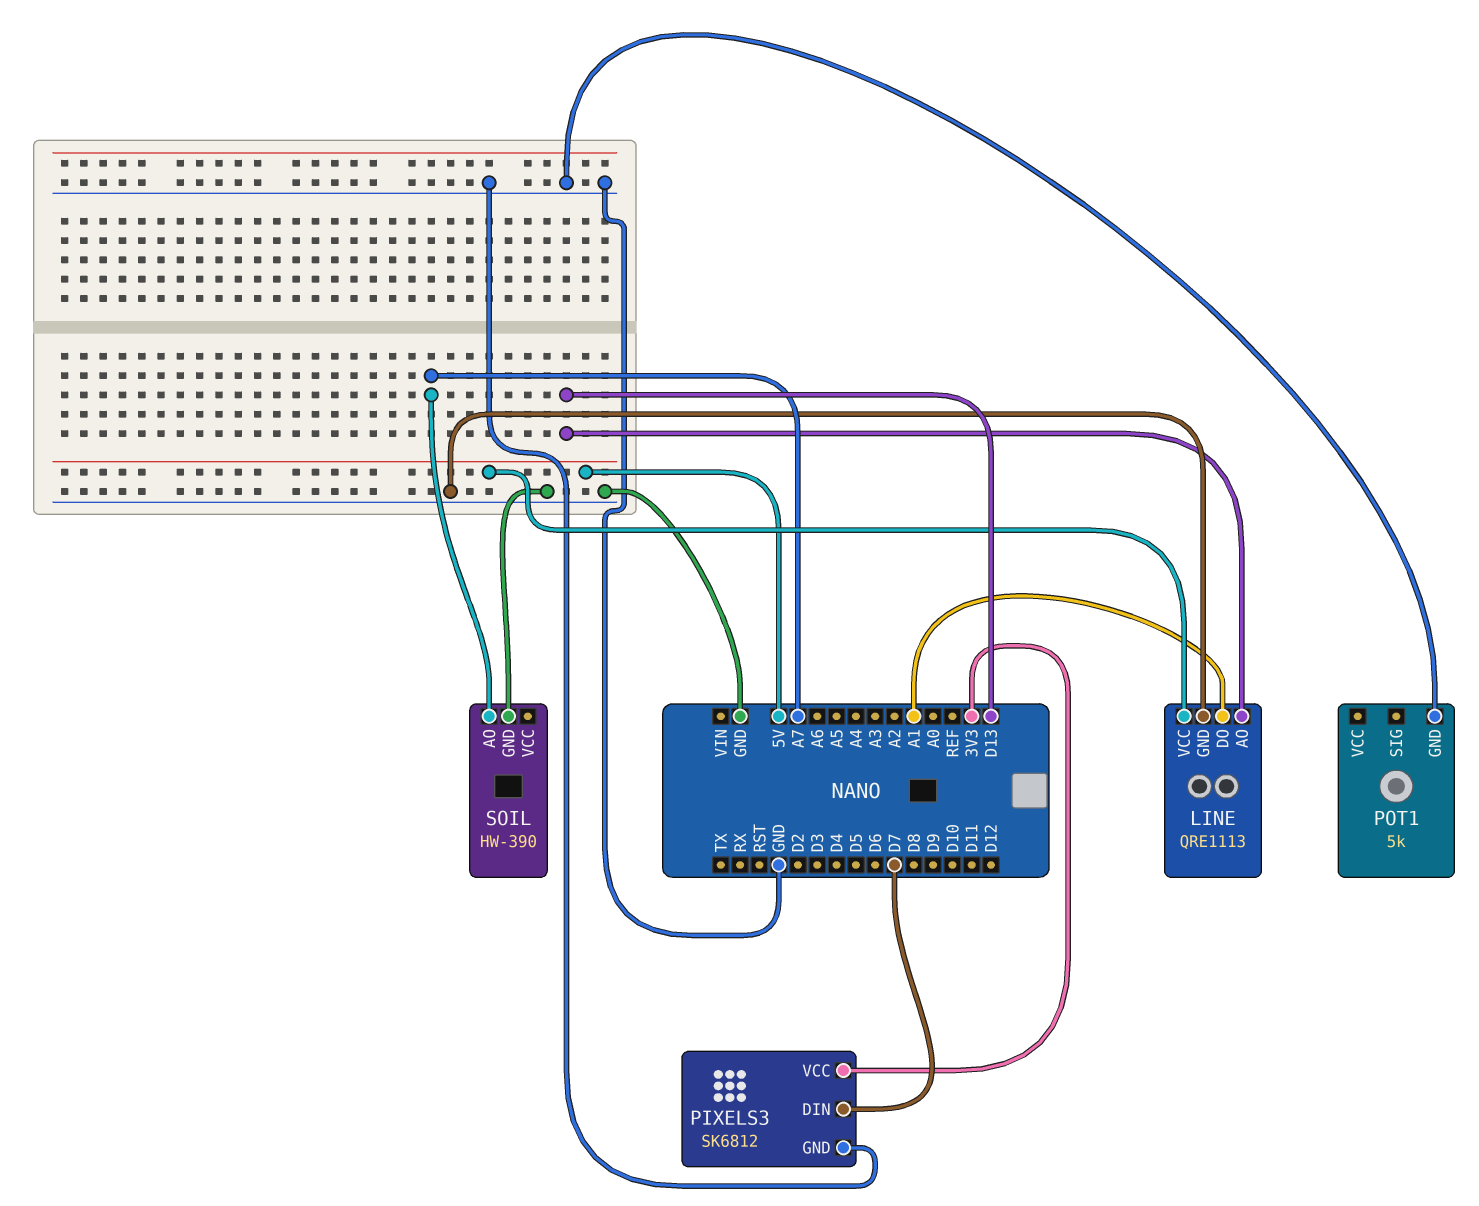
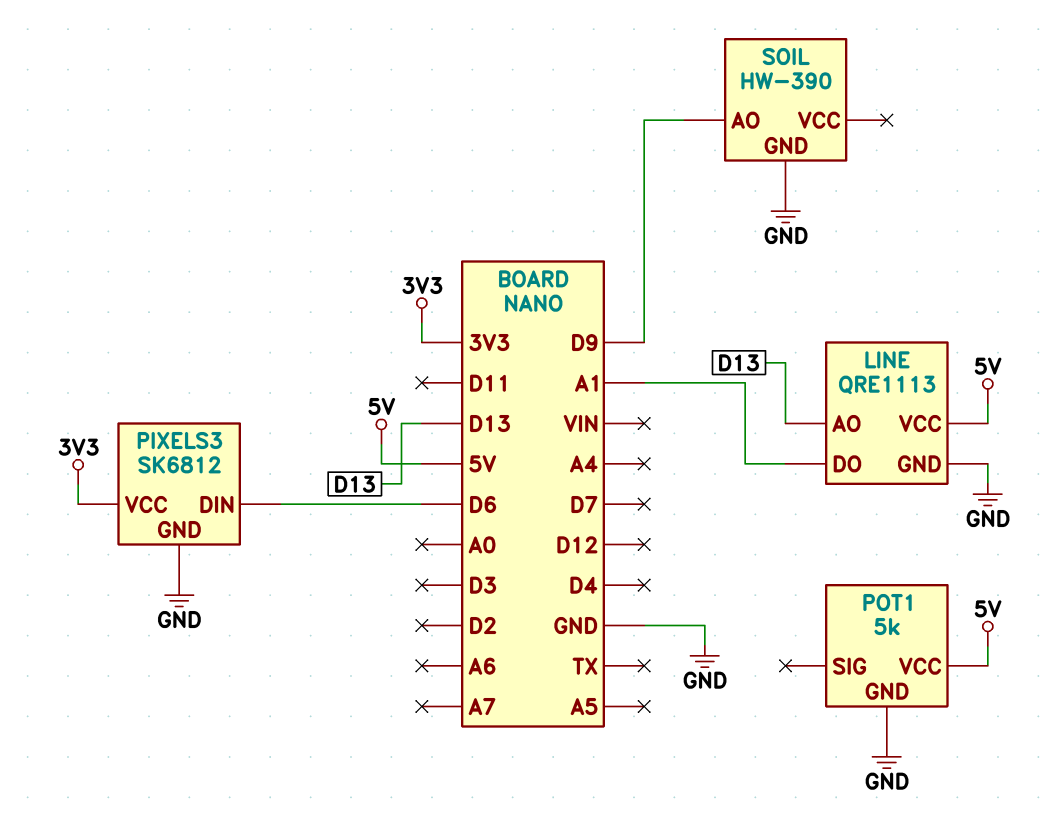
PIXELS3 pin DIN: D7 -> D6
POT1 pin VCC: none -> 5V
SOIL pin AO: A7 -> D9

